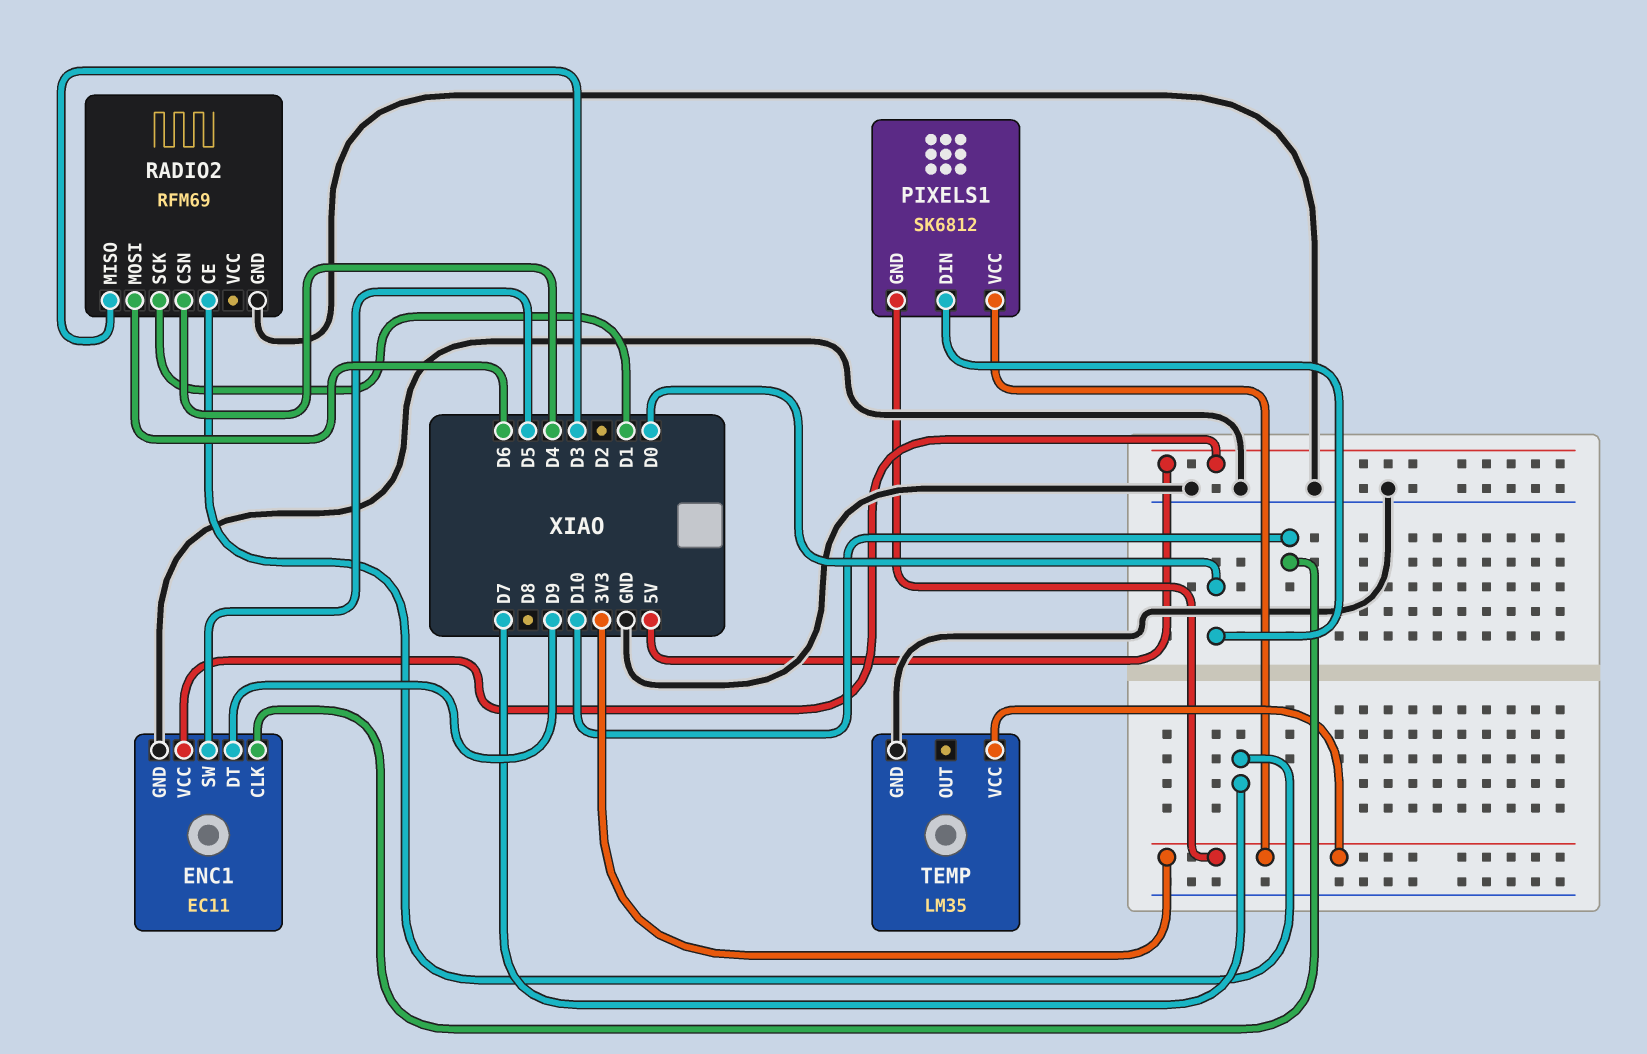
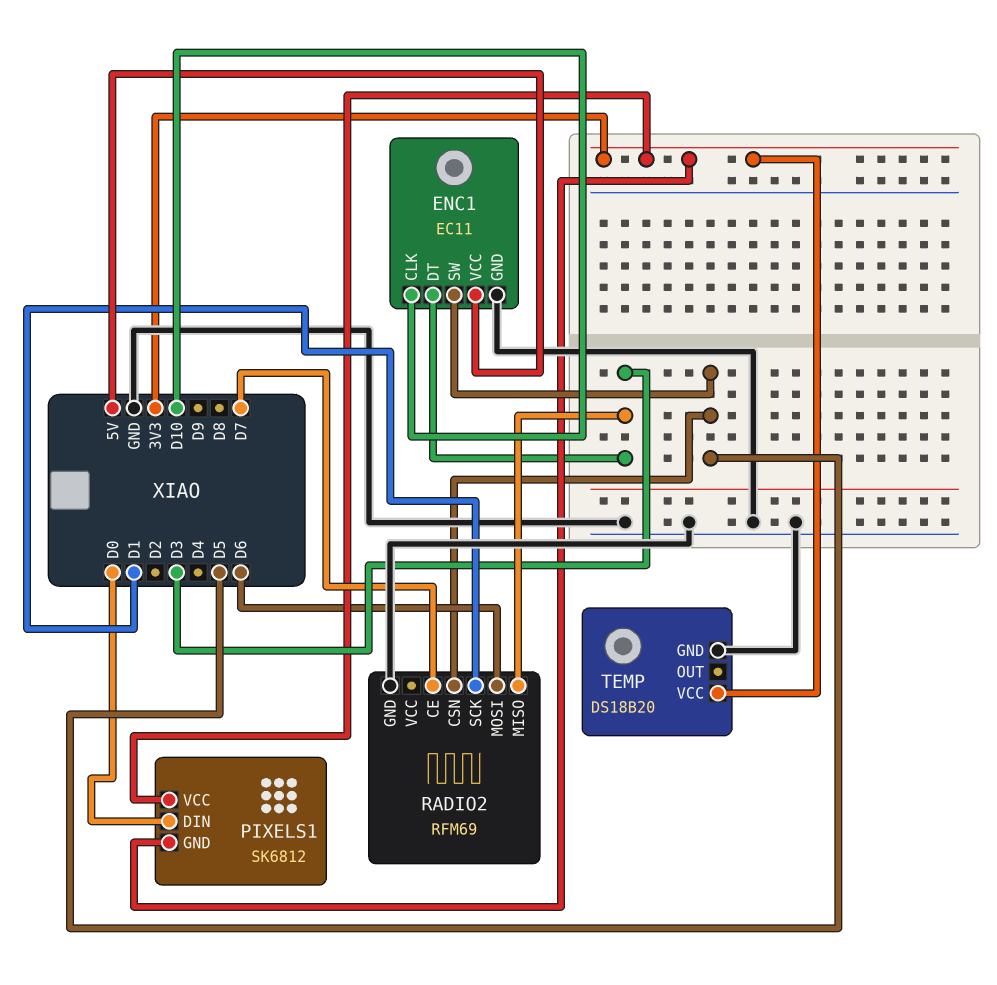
ENC1 pin DT: D9 -> D3
RADIO2 pin CSN: D4 -> D5
TEMP: LM35 -> DS18B20

